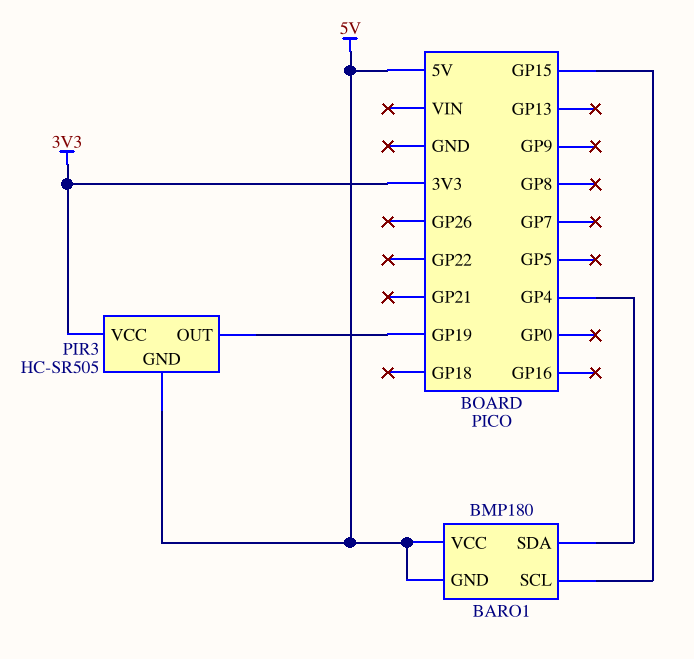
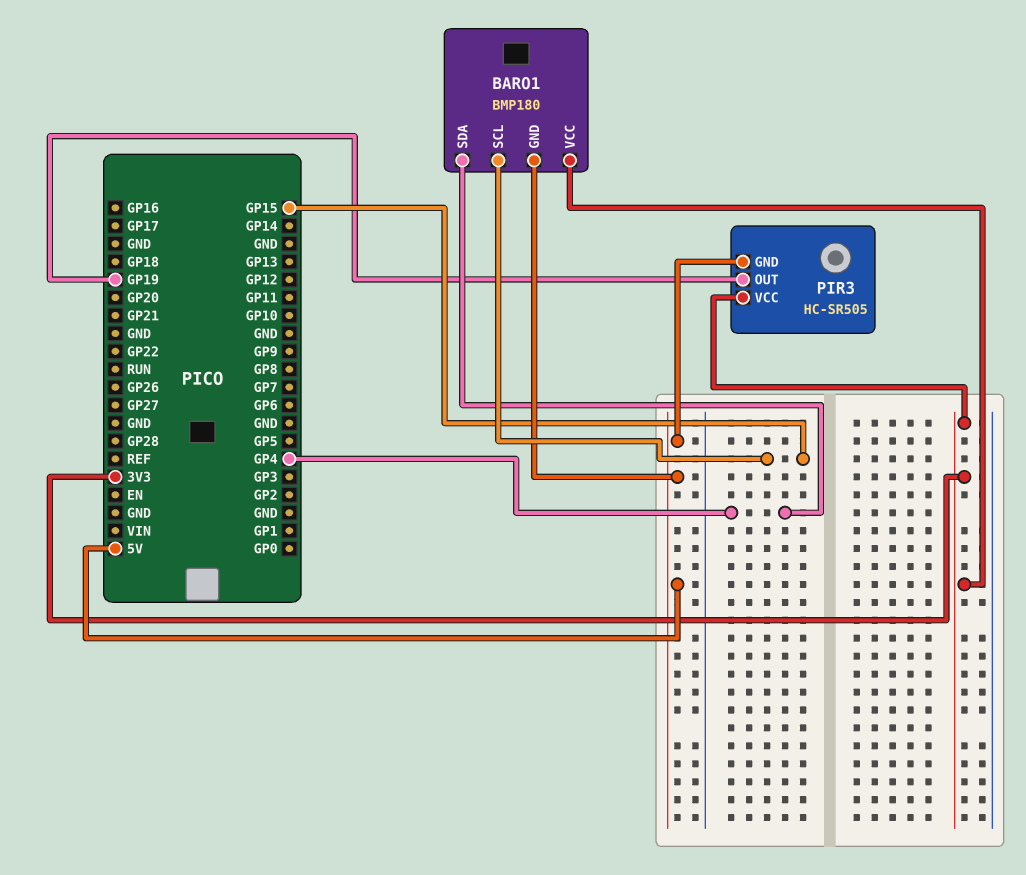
BARO1 pin VCC: 5V -> 3V3

